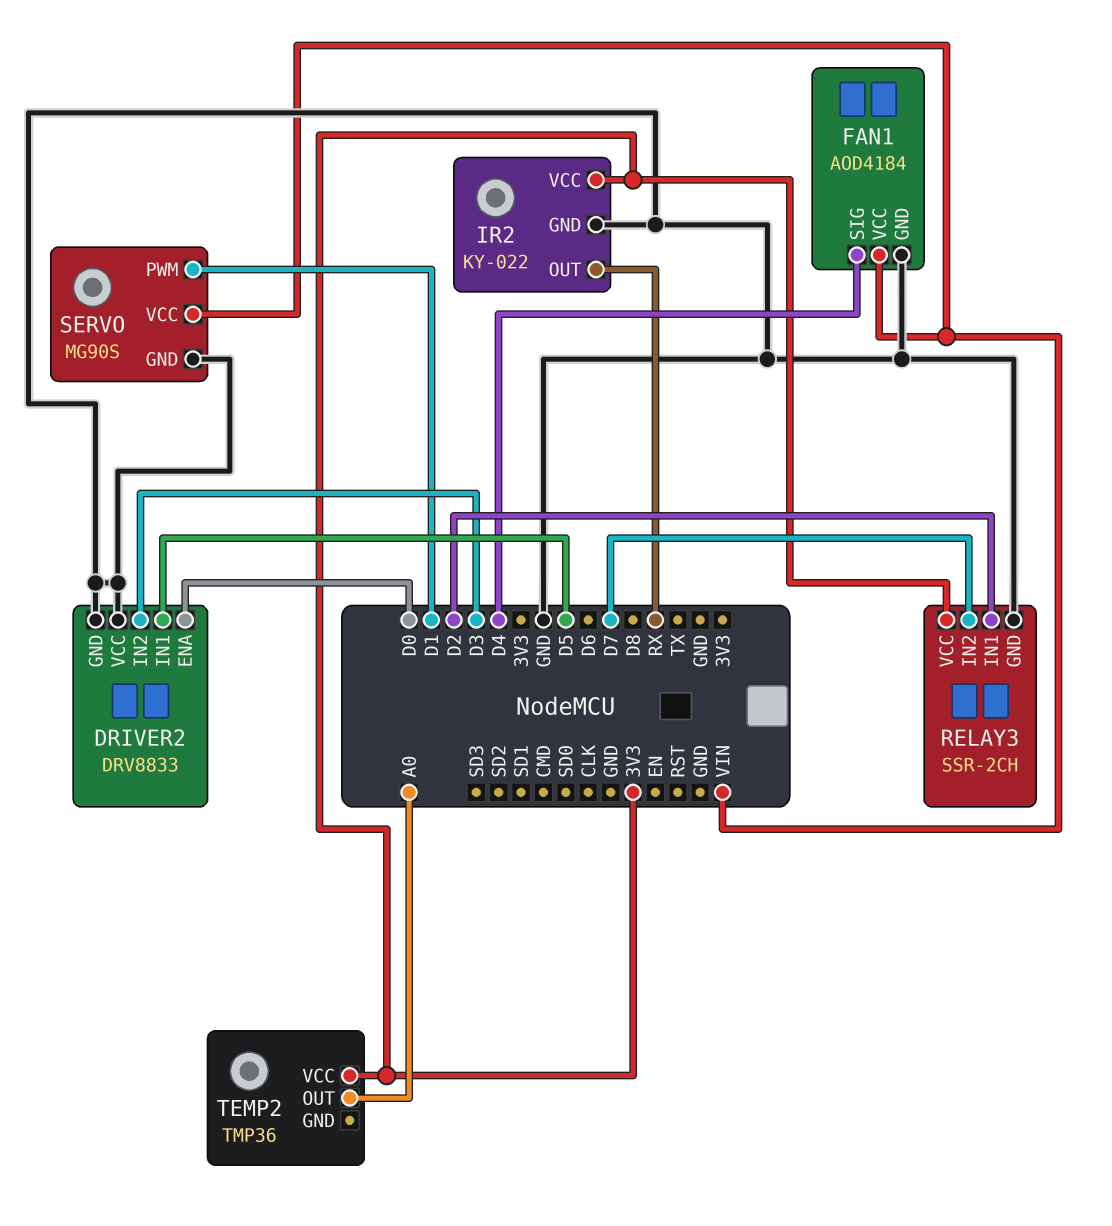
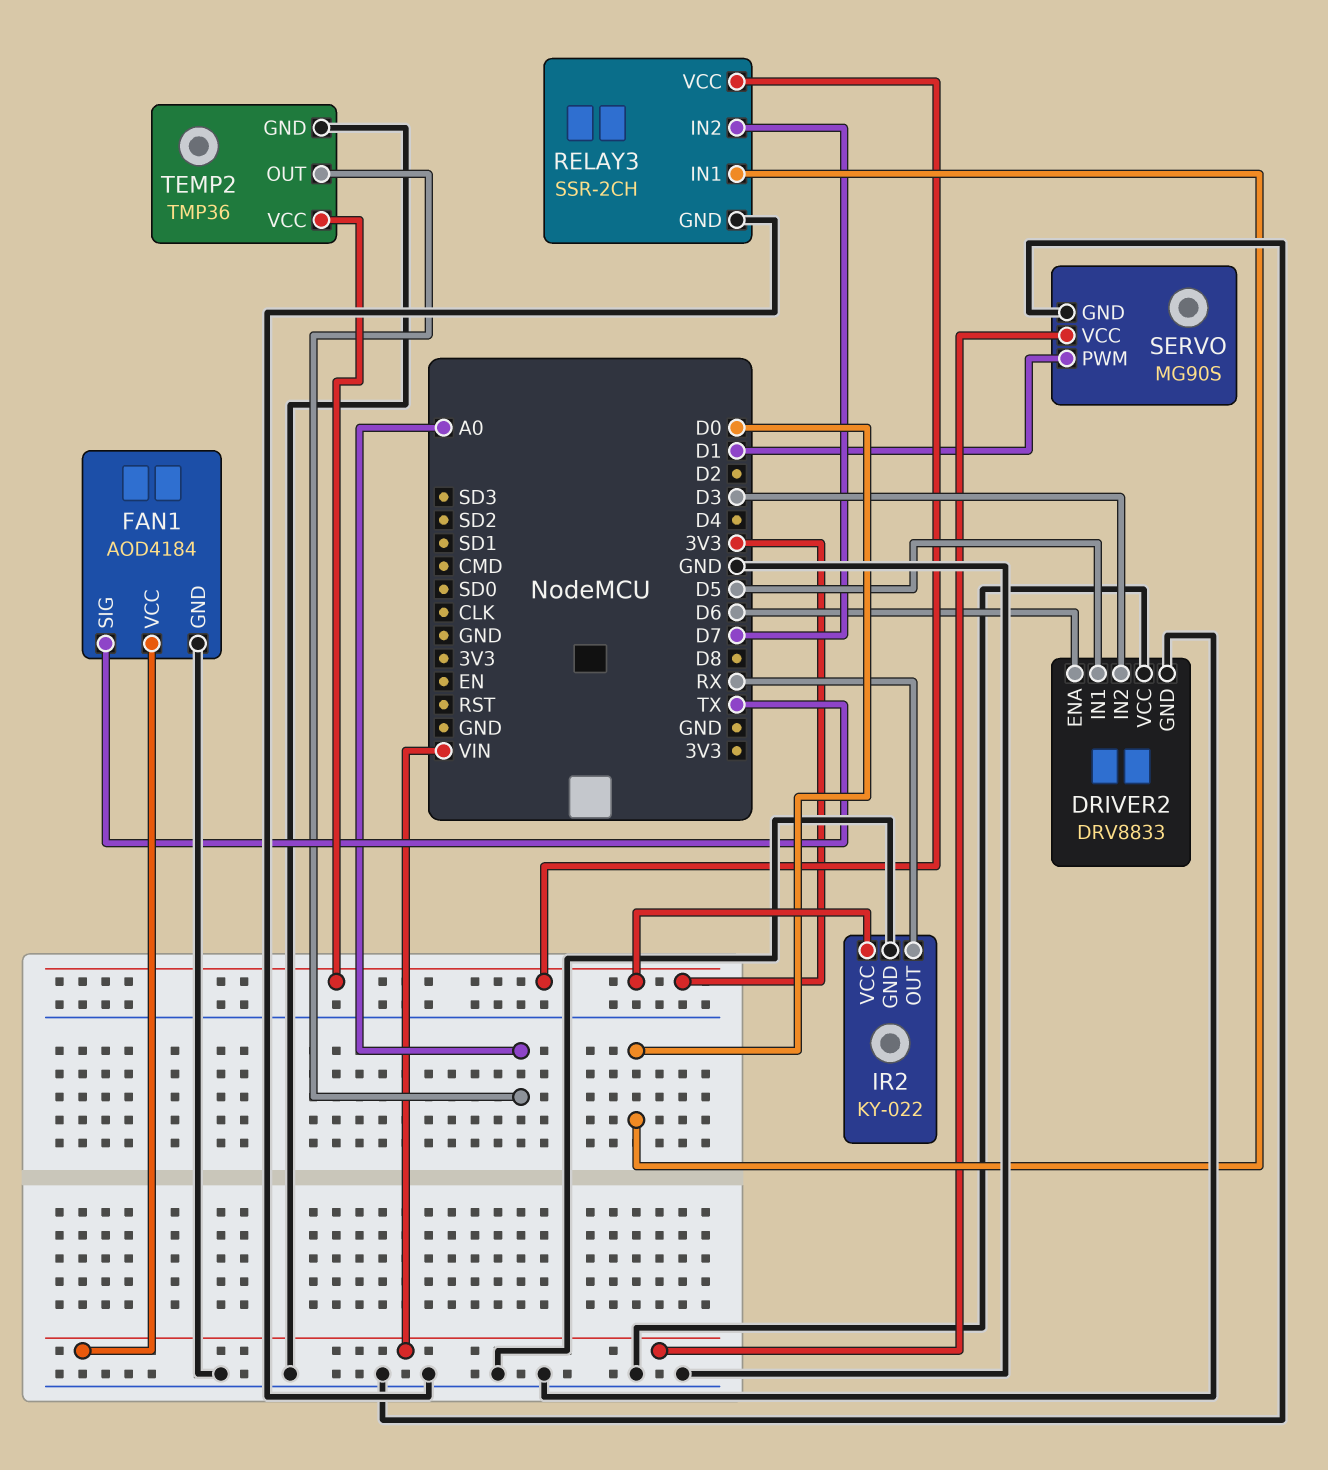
DRIVER2 pin ENA: D0 -> D6
FAN1 pin SIG: D4 -> TX
RELAY3 pin IN1: D2 -> D0
TEMP2 pin GND: none -> GND

